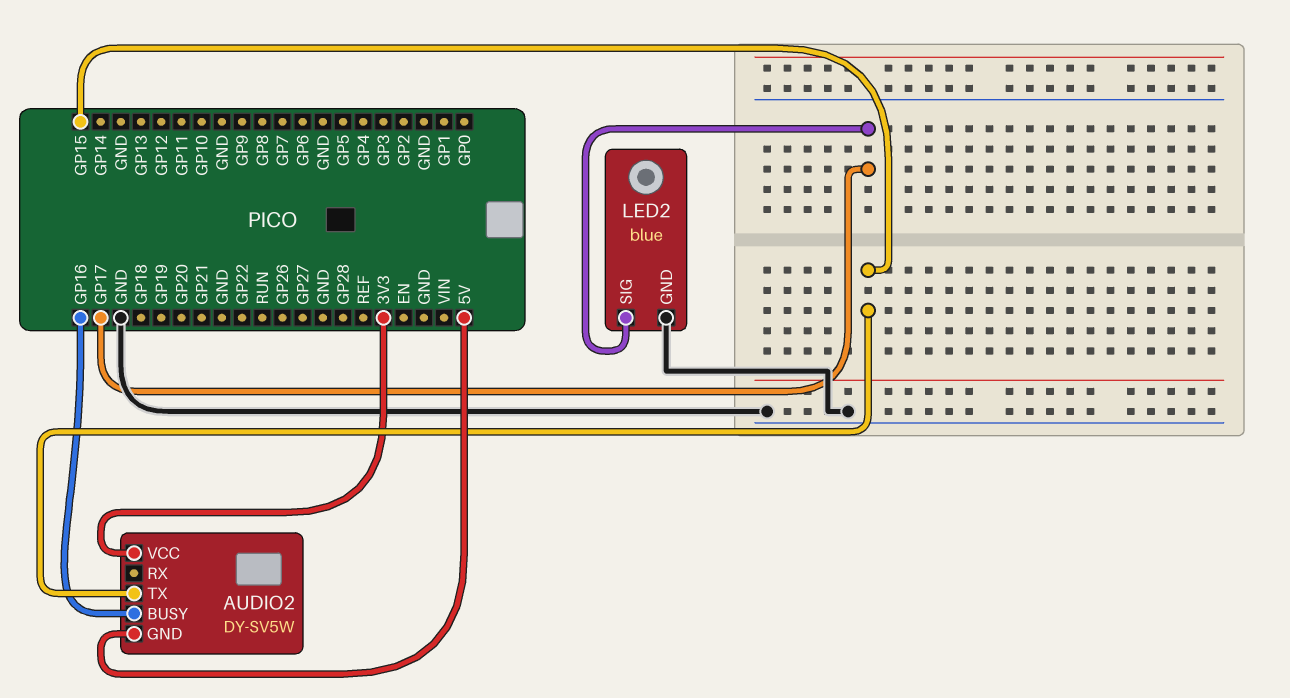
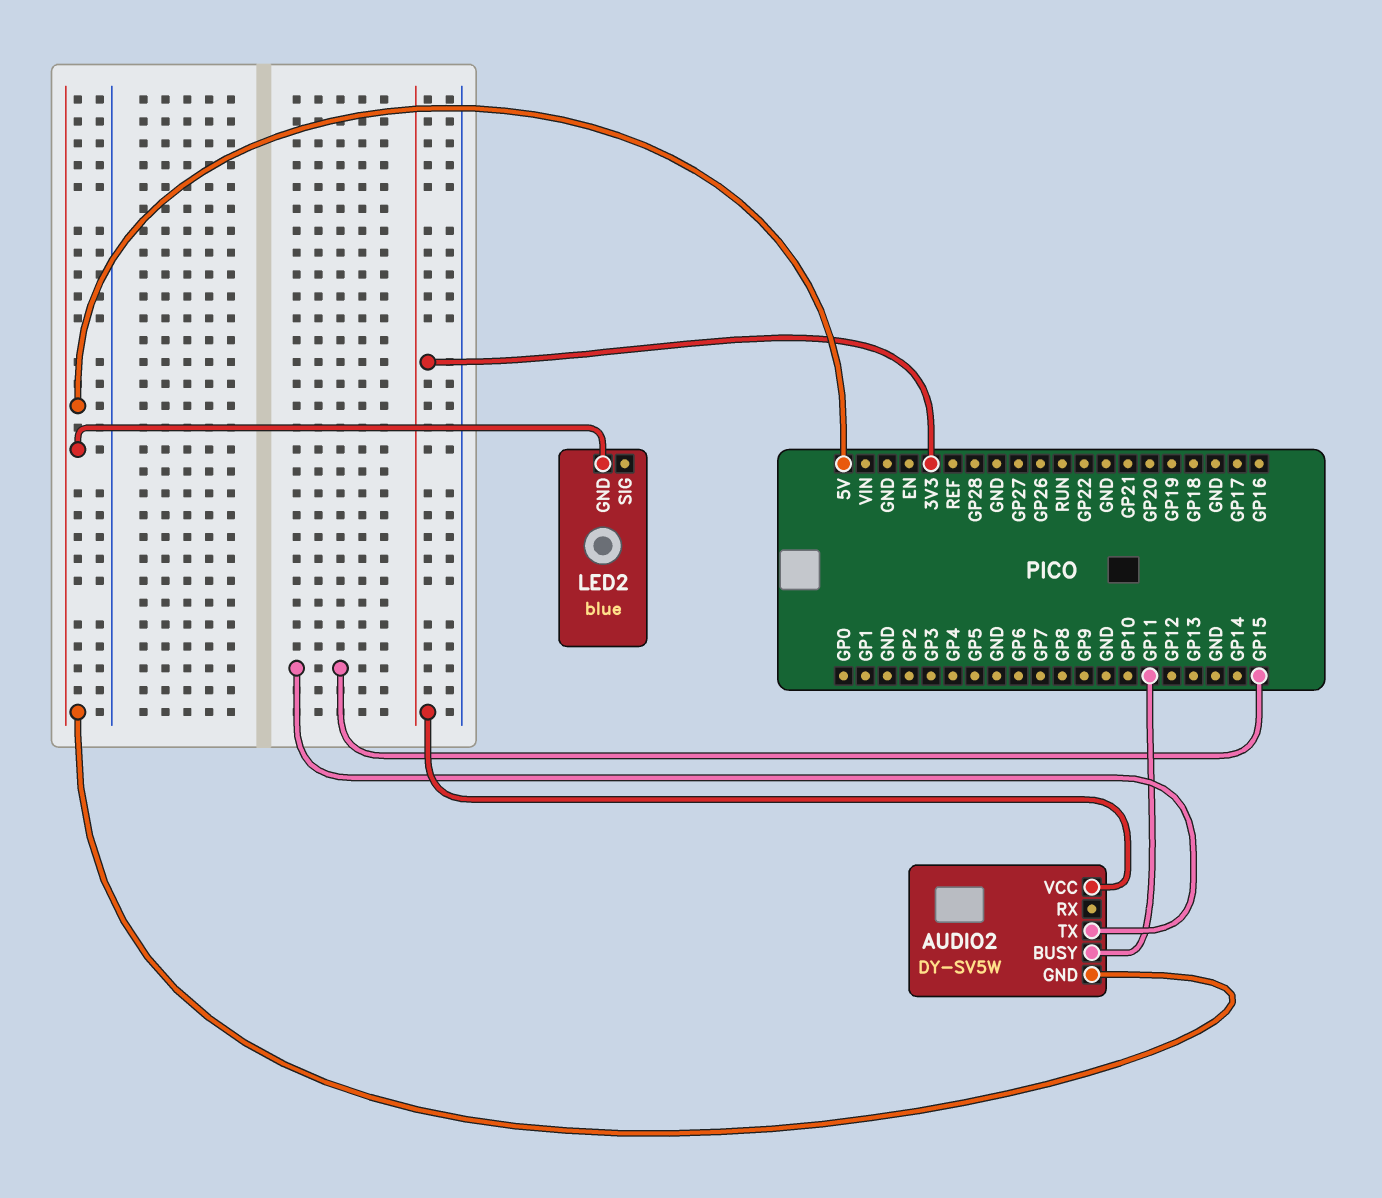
AUDIO2 pin BUSY: GP16 -> GP11
LED2 pin GND: GND -> 5V
LED2 pin SIG: GP17 -> none

